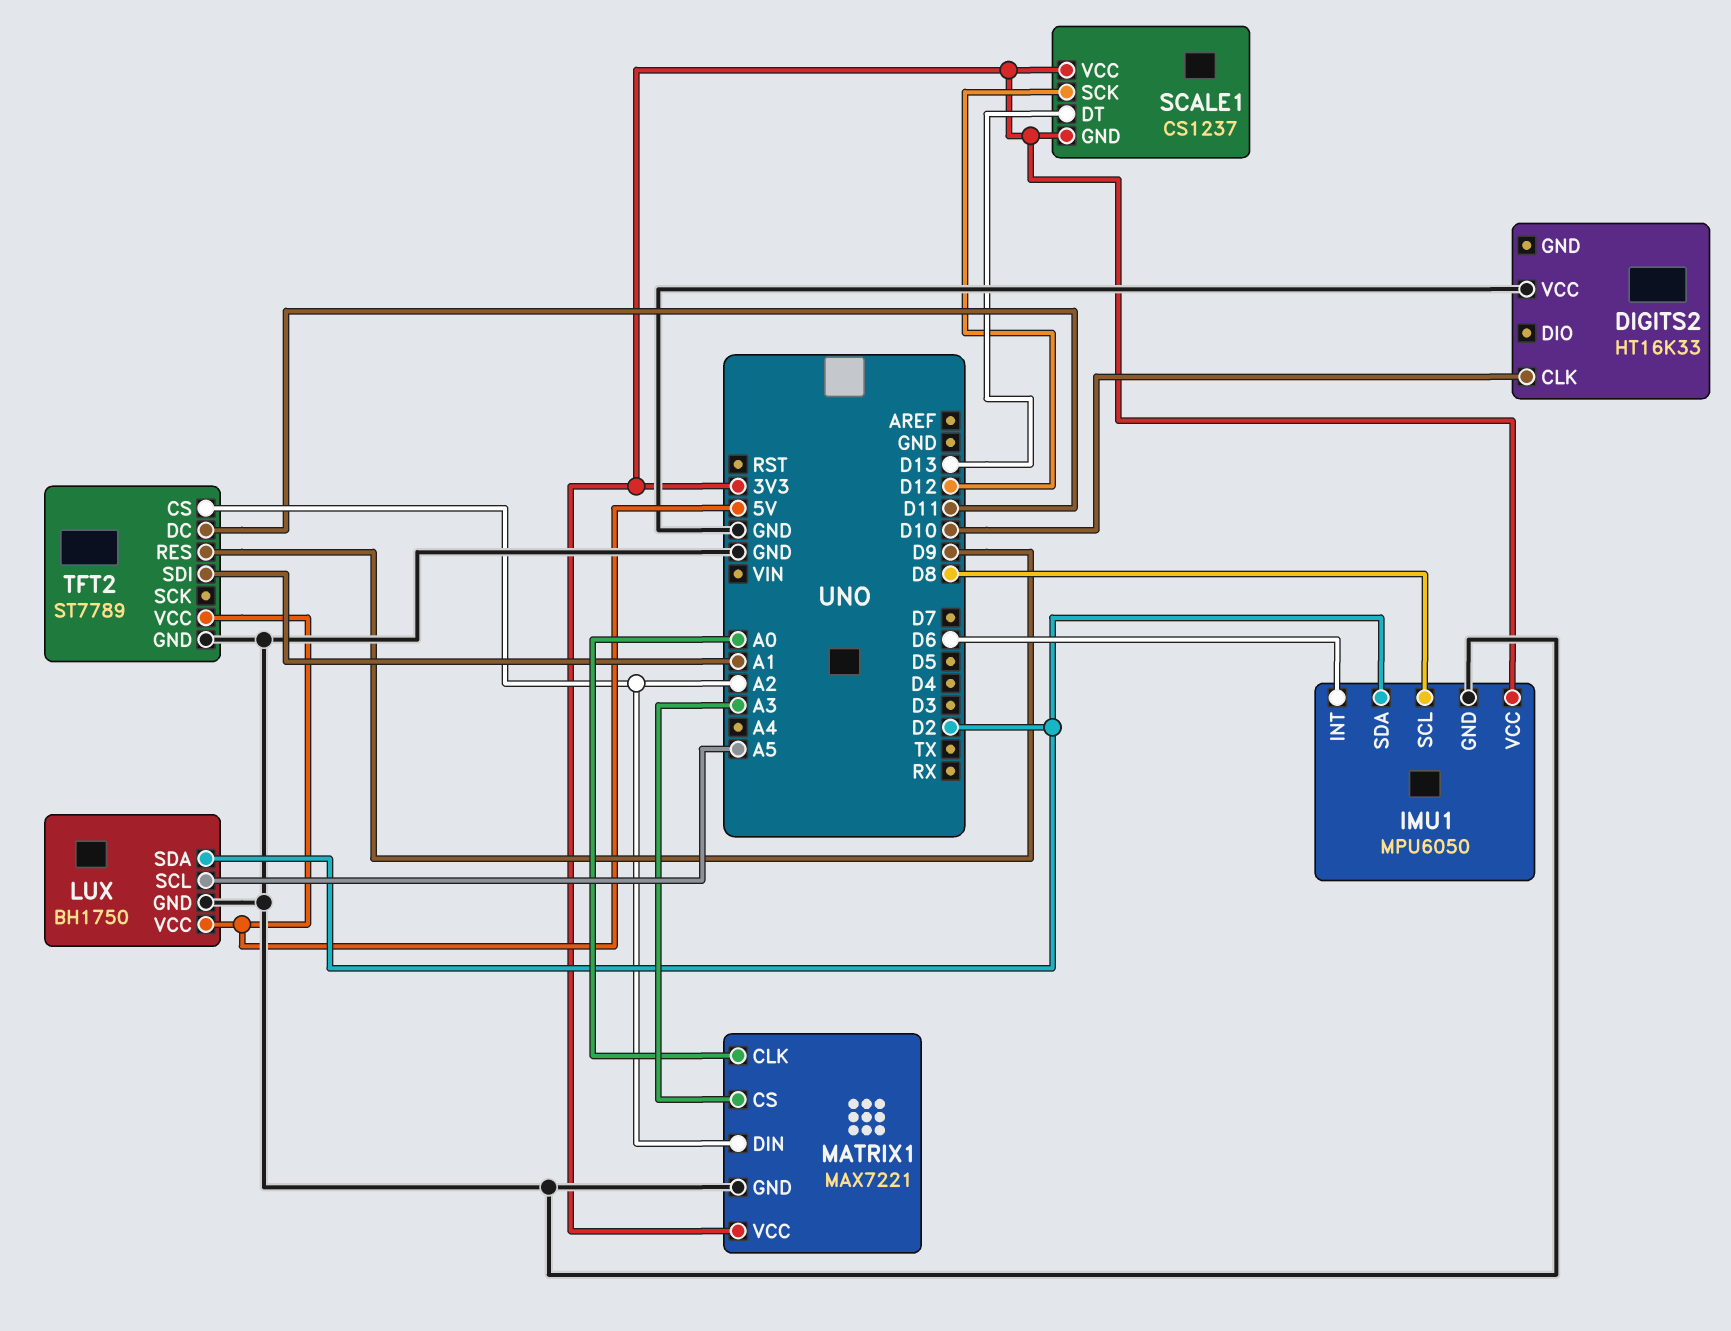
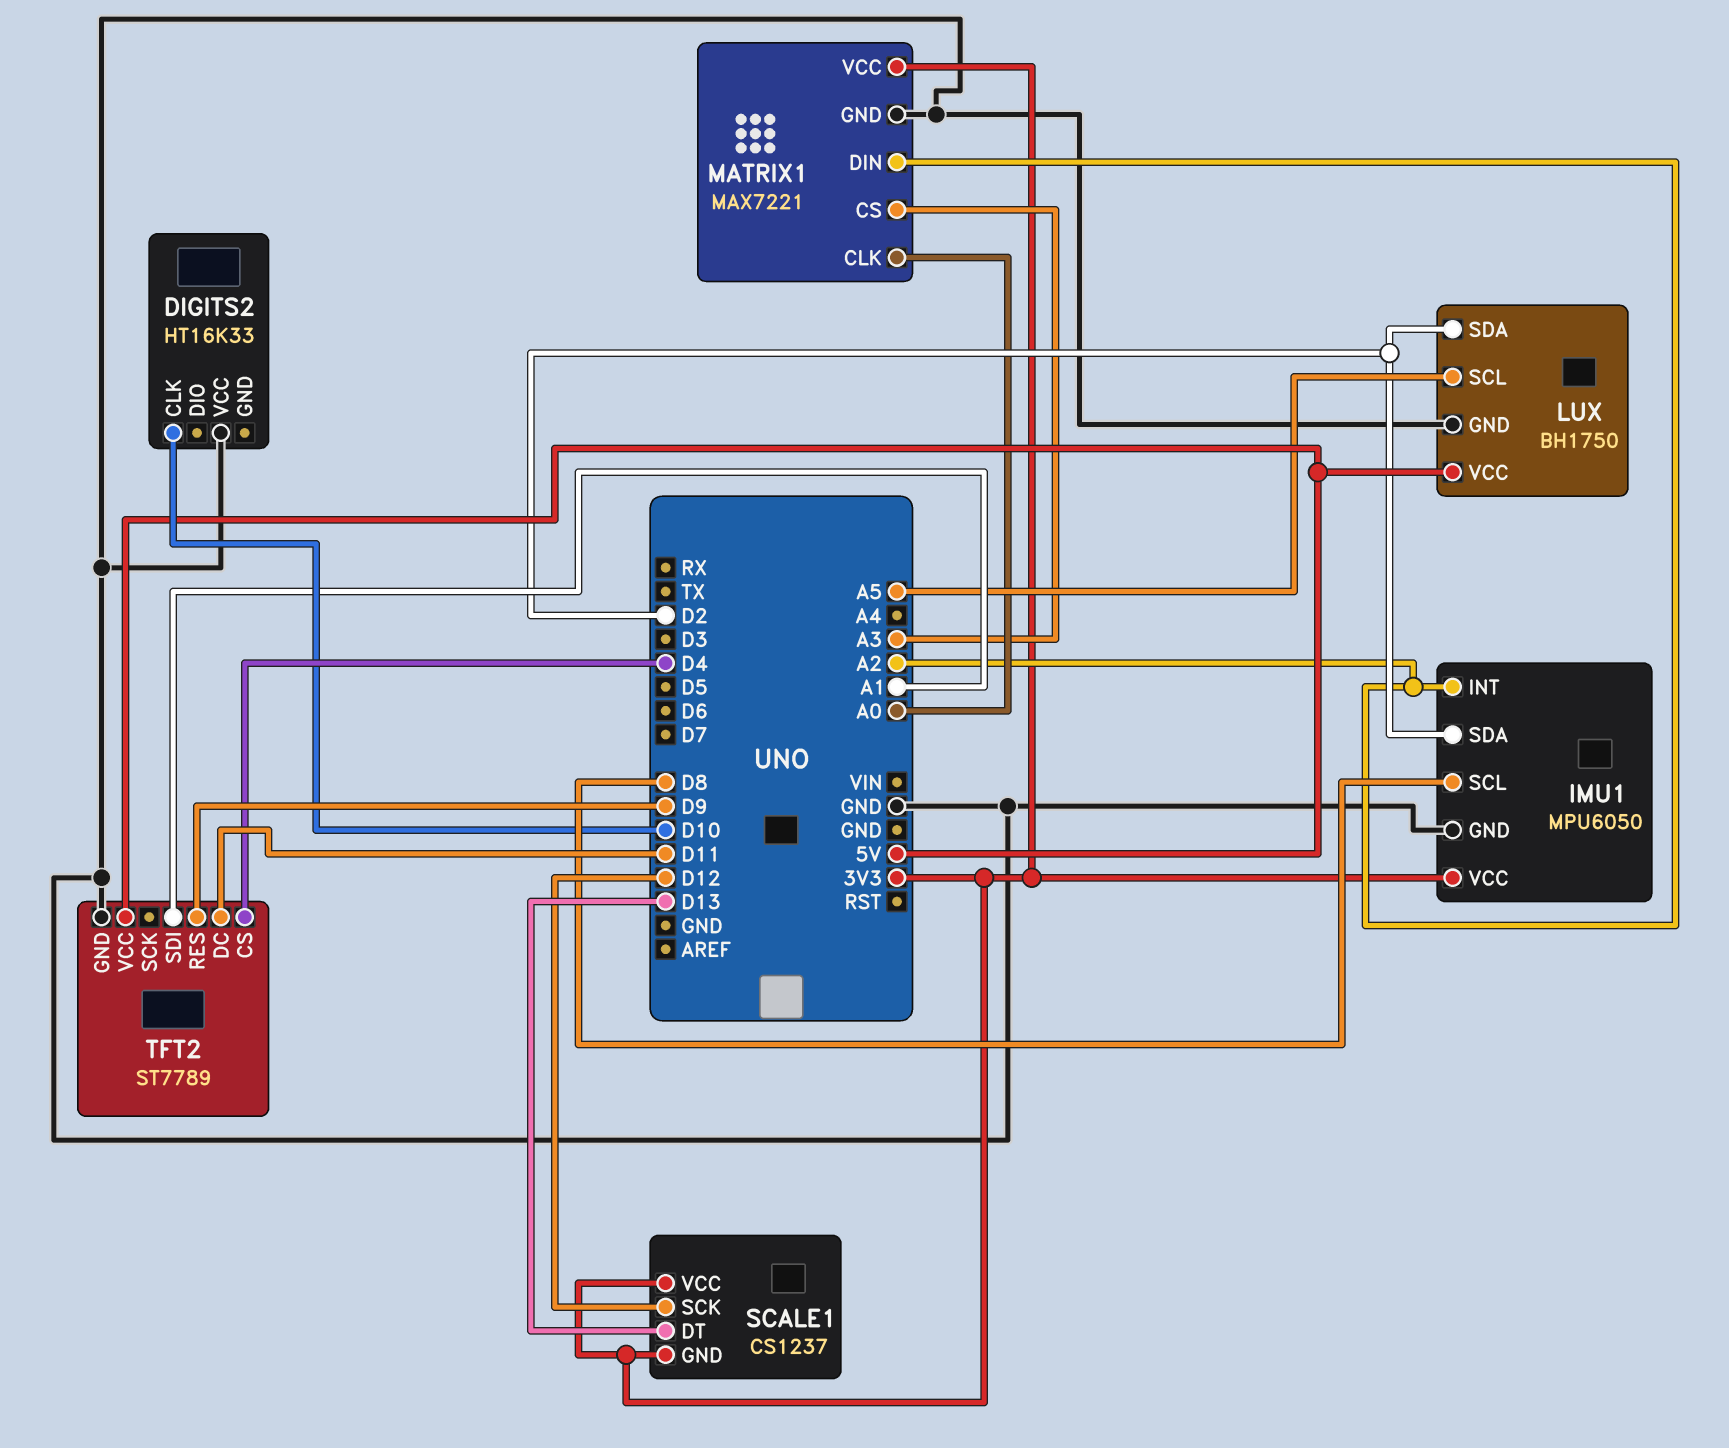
IMU1 pin INT: D6 -> A2
TFT2 pin CS: A2 -> D4

